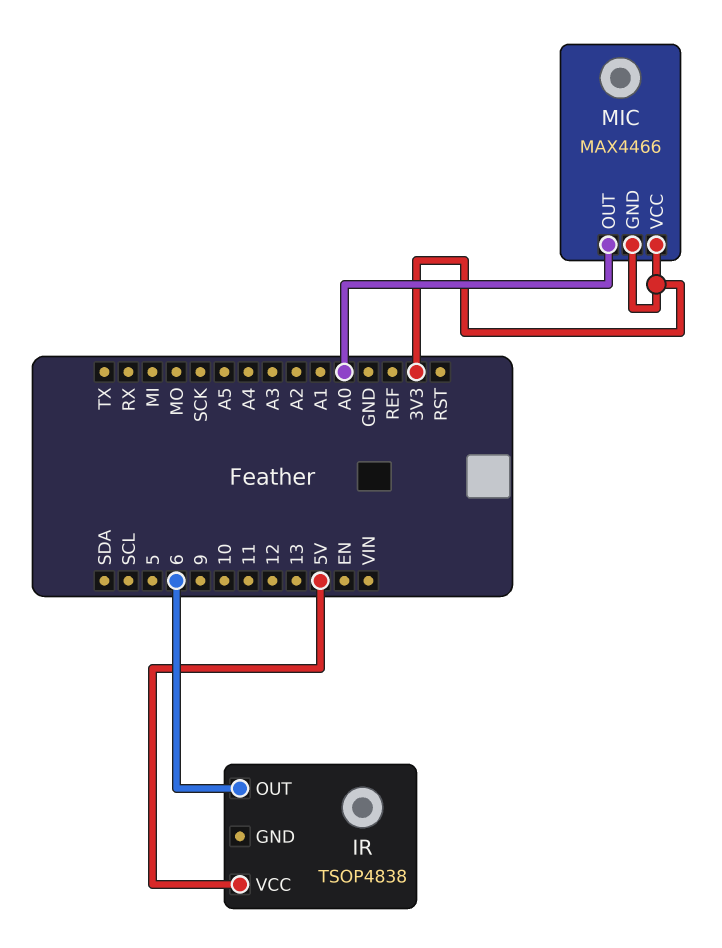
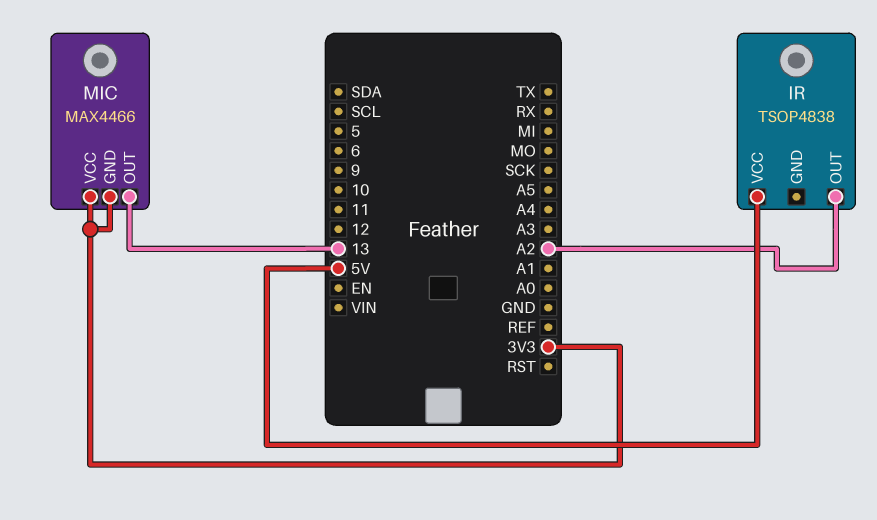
IR pin OUT: 6 -> A2
MIC pin OUT: A0 -> 13

